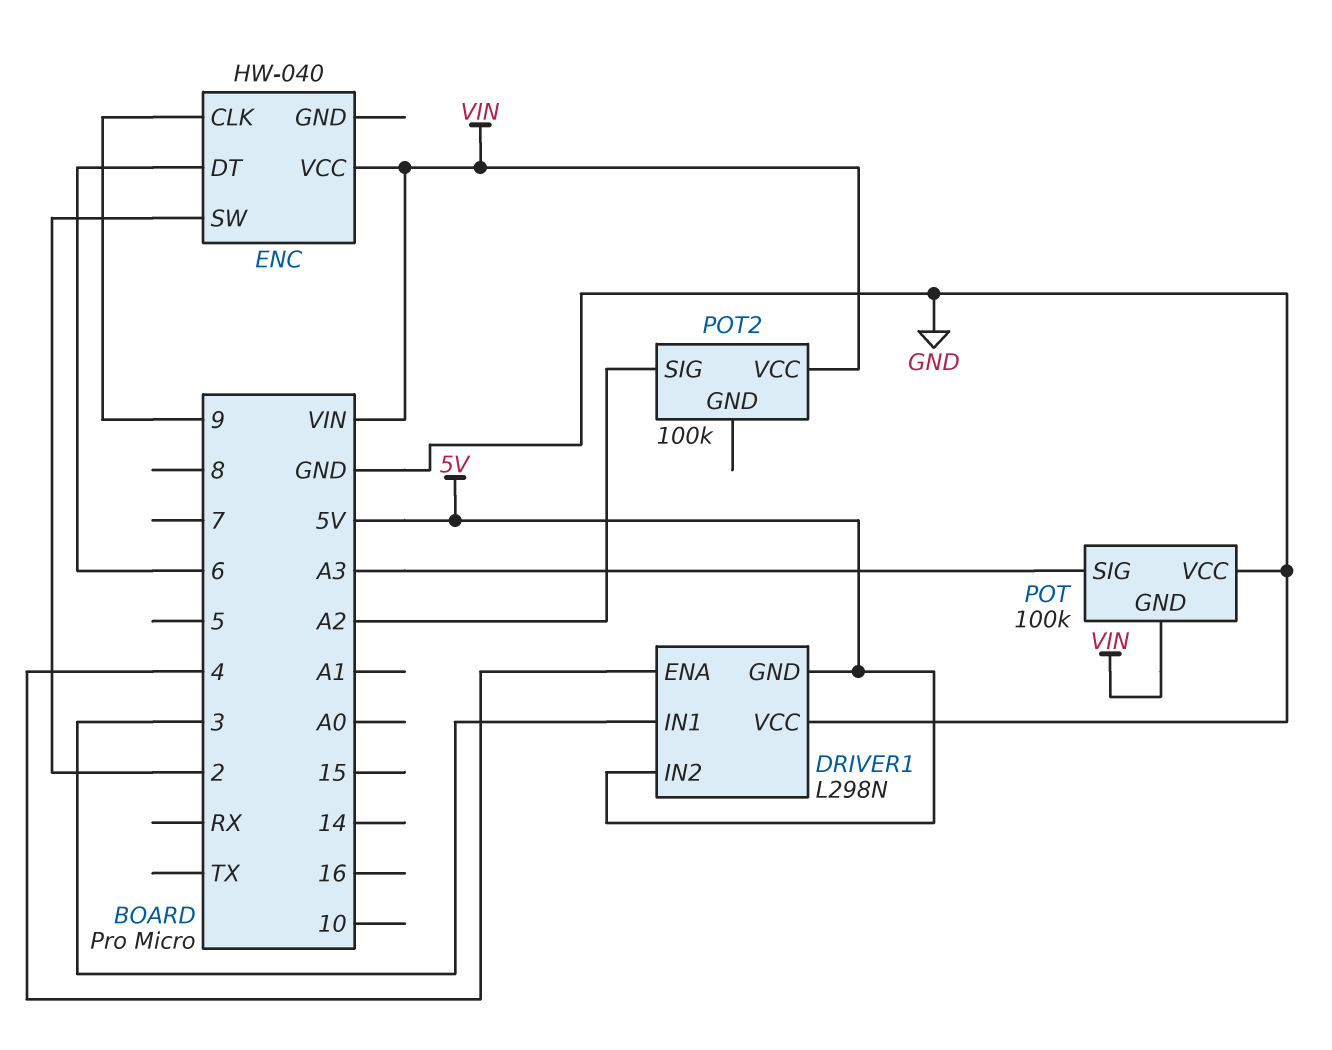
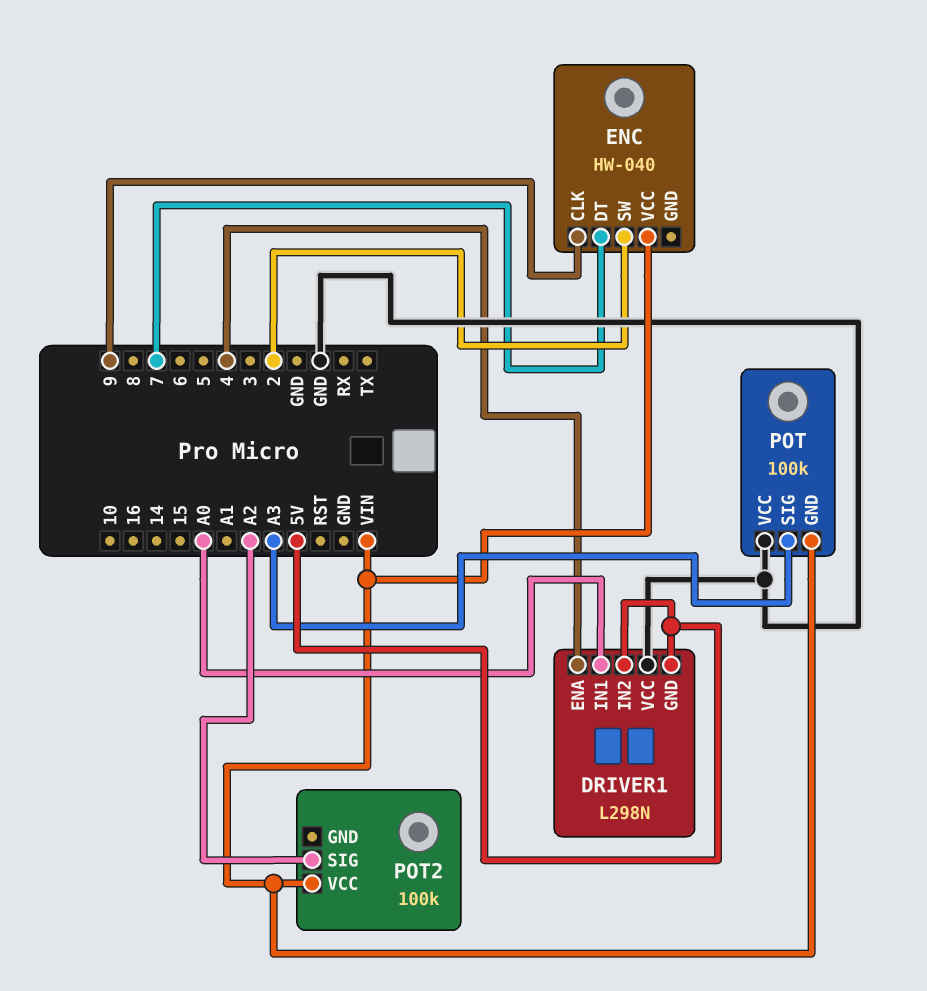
DRIVER1 pin IN1: 3 -> A0
ENC pin DT: 6 -> 7

